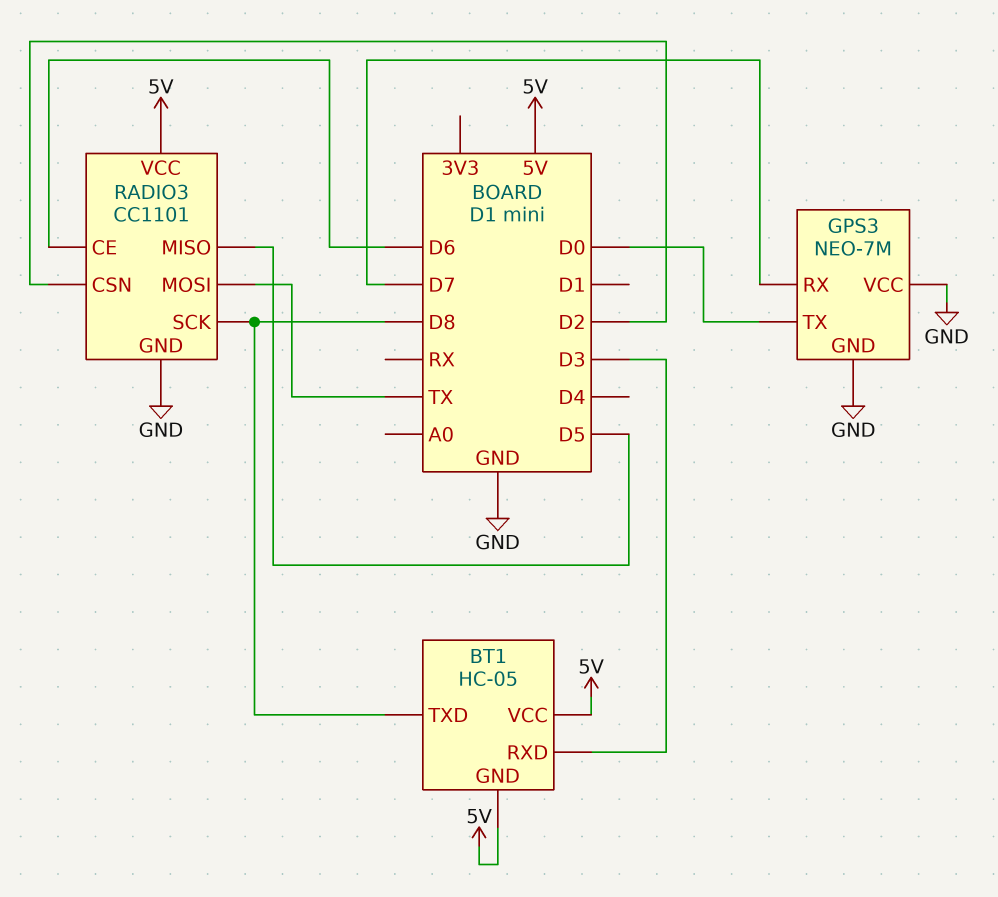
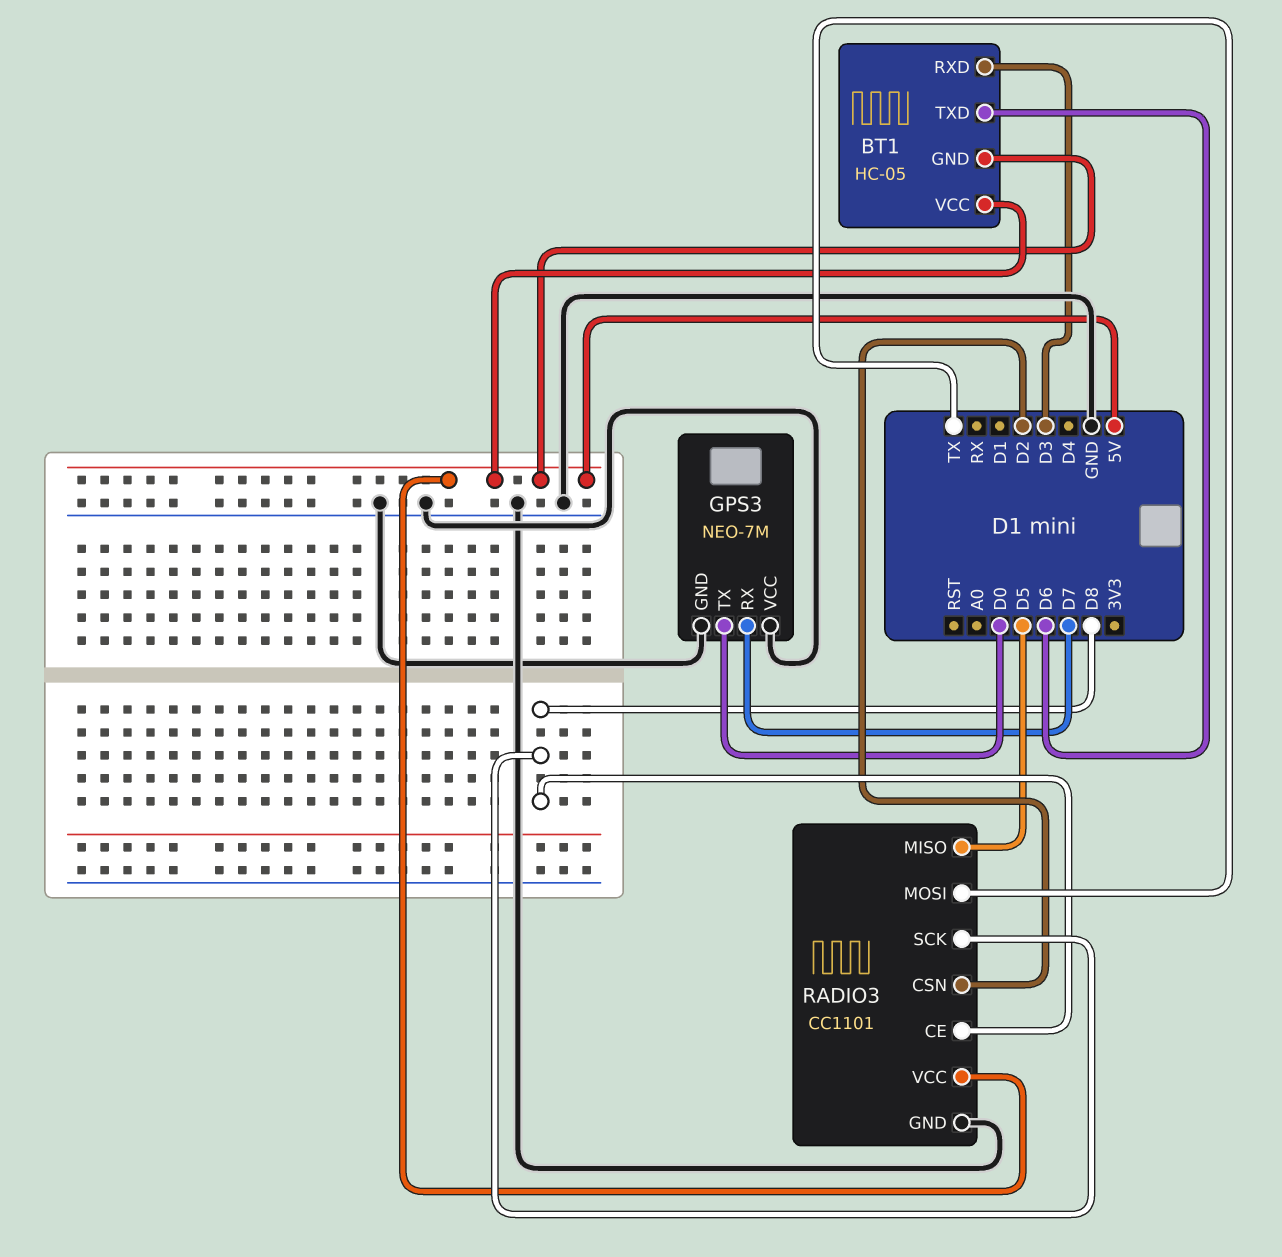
BT1 pin TXD: D8 -> D6
RADIO3 pin CE: D6 -> D8

